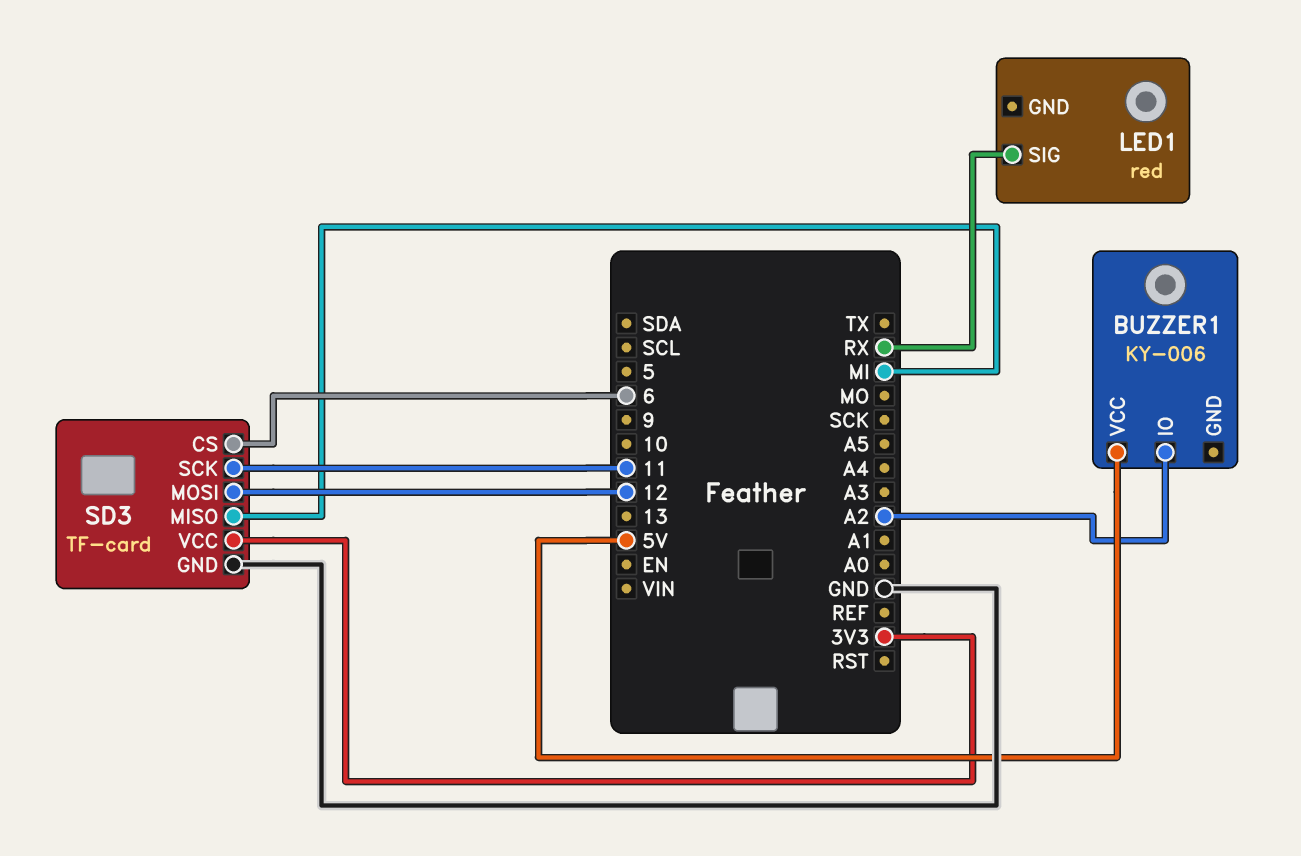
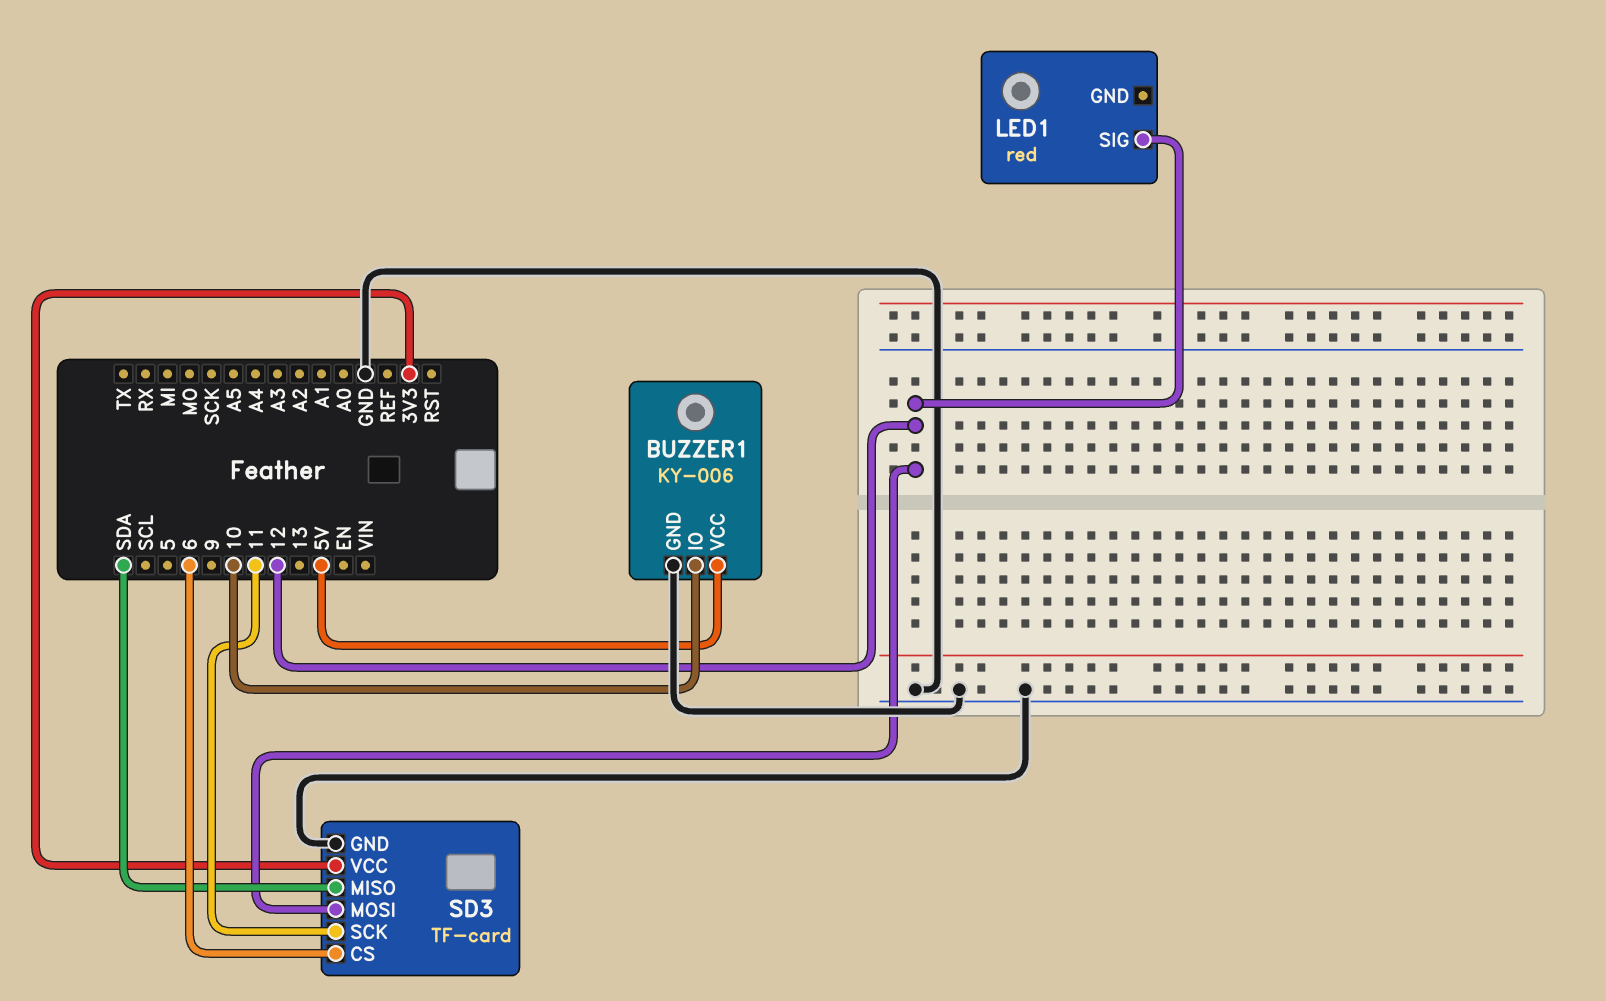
BUZZER1 pin GND: none -> GND
BUZZER1 pin IO: A2 -> 10
LED1 pin SIG: RX -> 12
SD3 pin MISO: MI -> SDA

